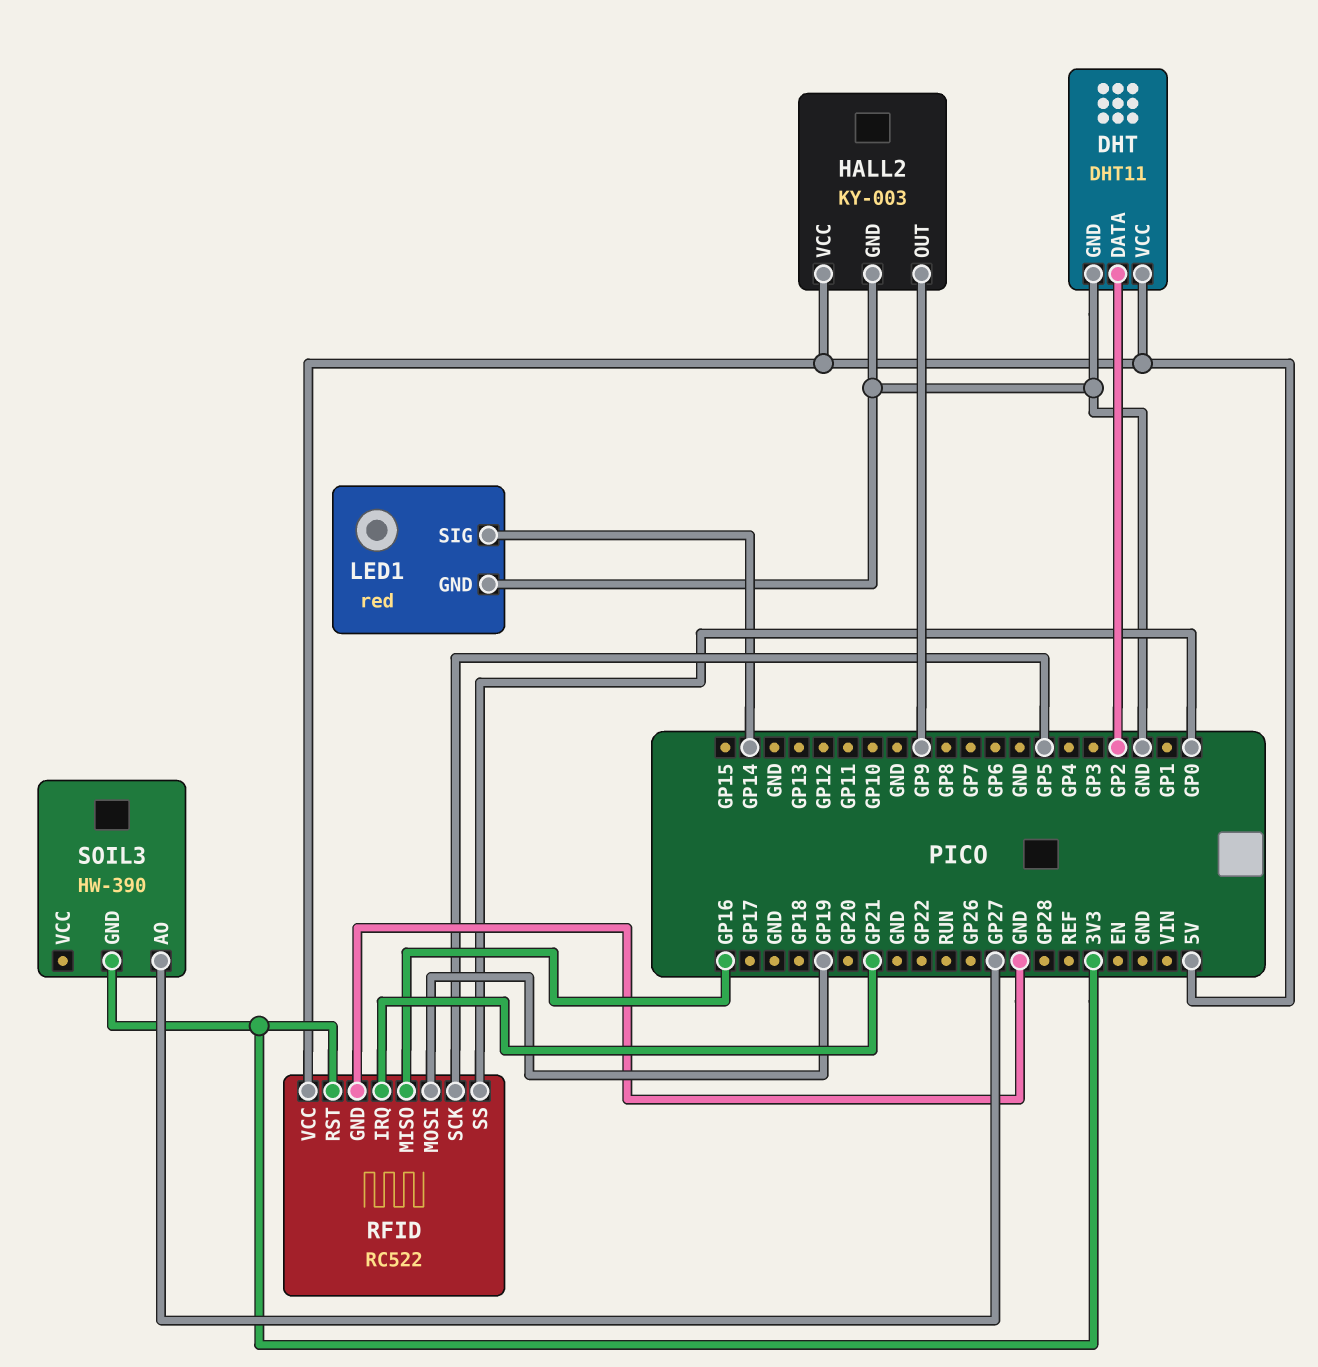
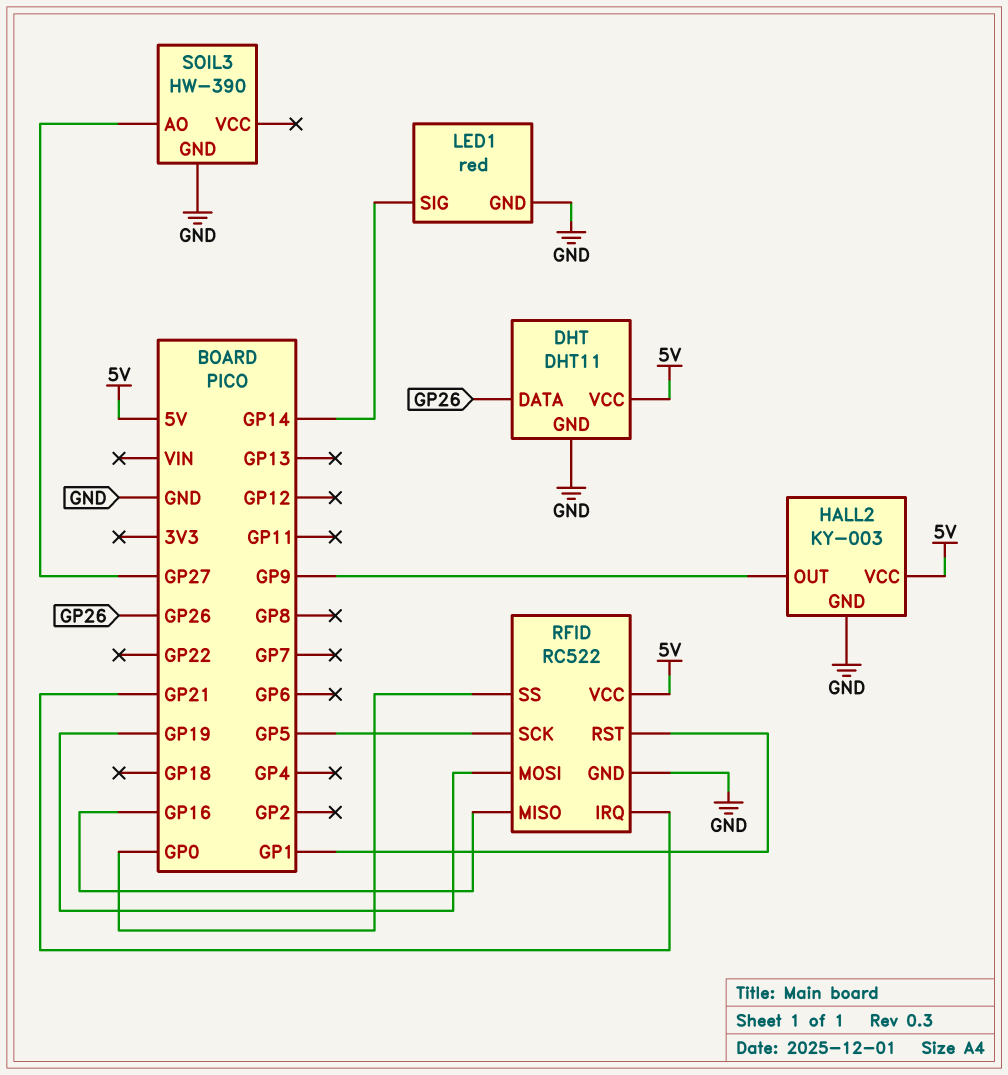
DHT pin DATA: GP2 -> GP26
RFID pin RST: 3V3 -> GP1
SOIL3 pin GND: 3V3 -> GND

